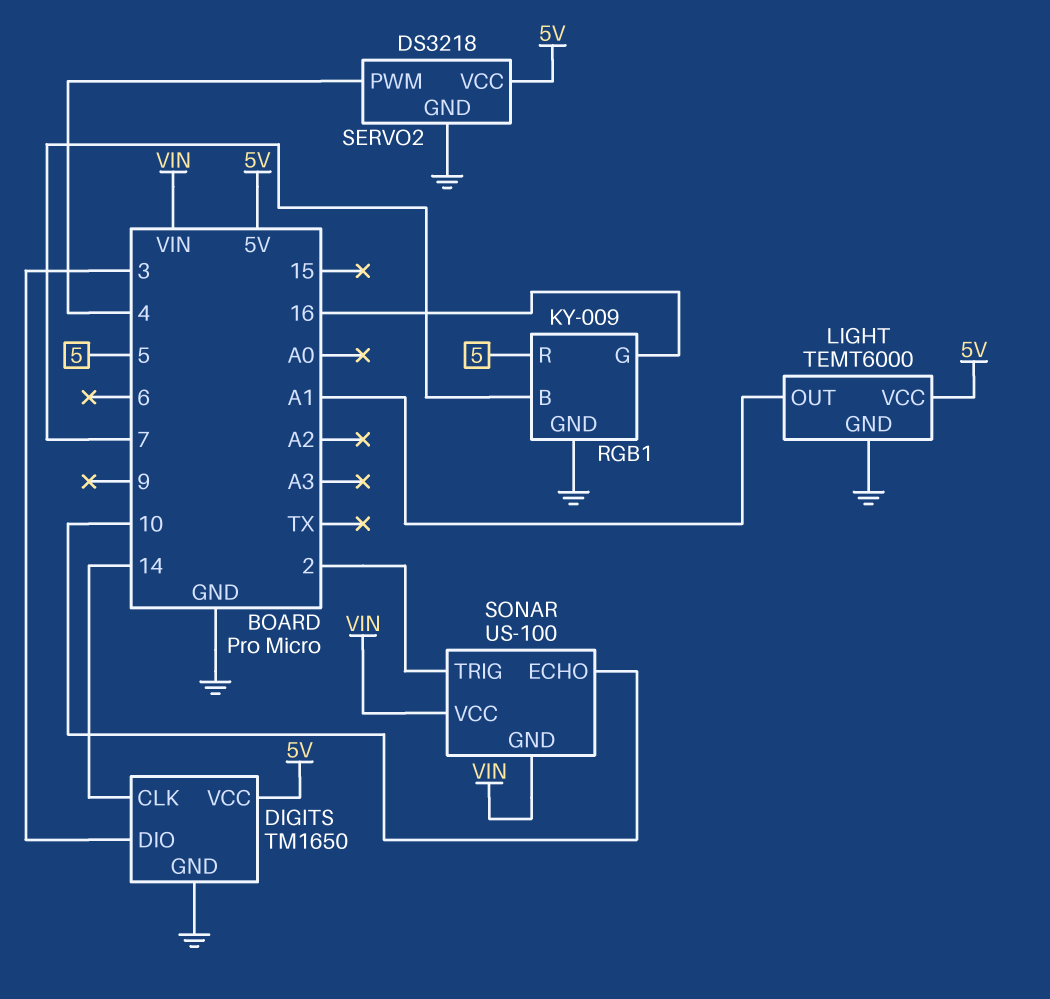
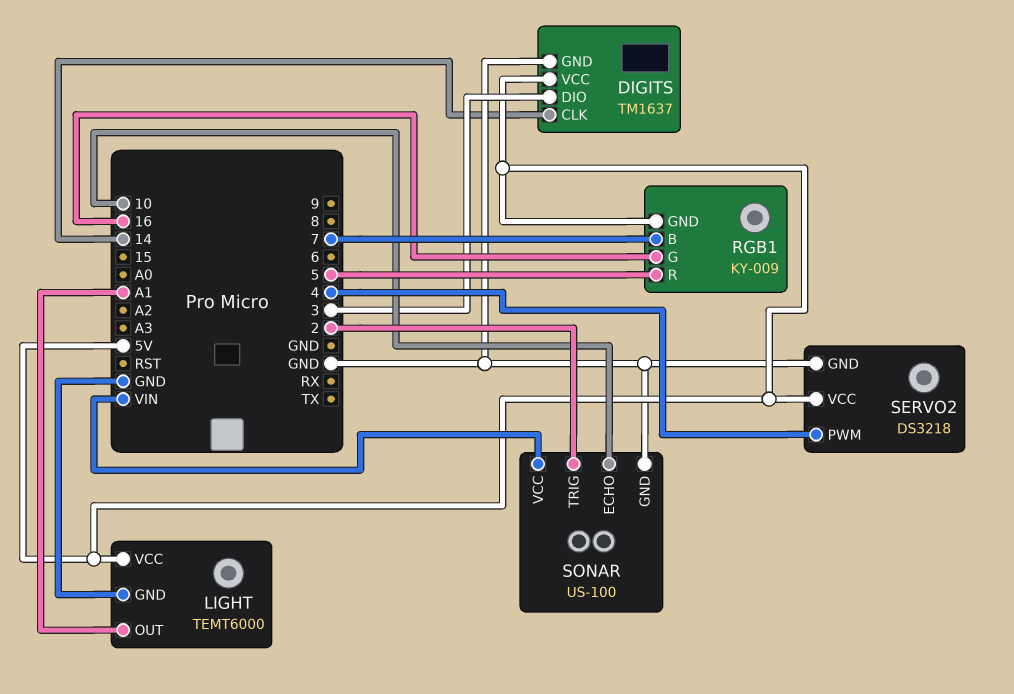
DIGITS: TM1650 -> TM1637
RGB1 pin GND: GND -> 5V
SONAR pin GND: VIN -> GND

